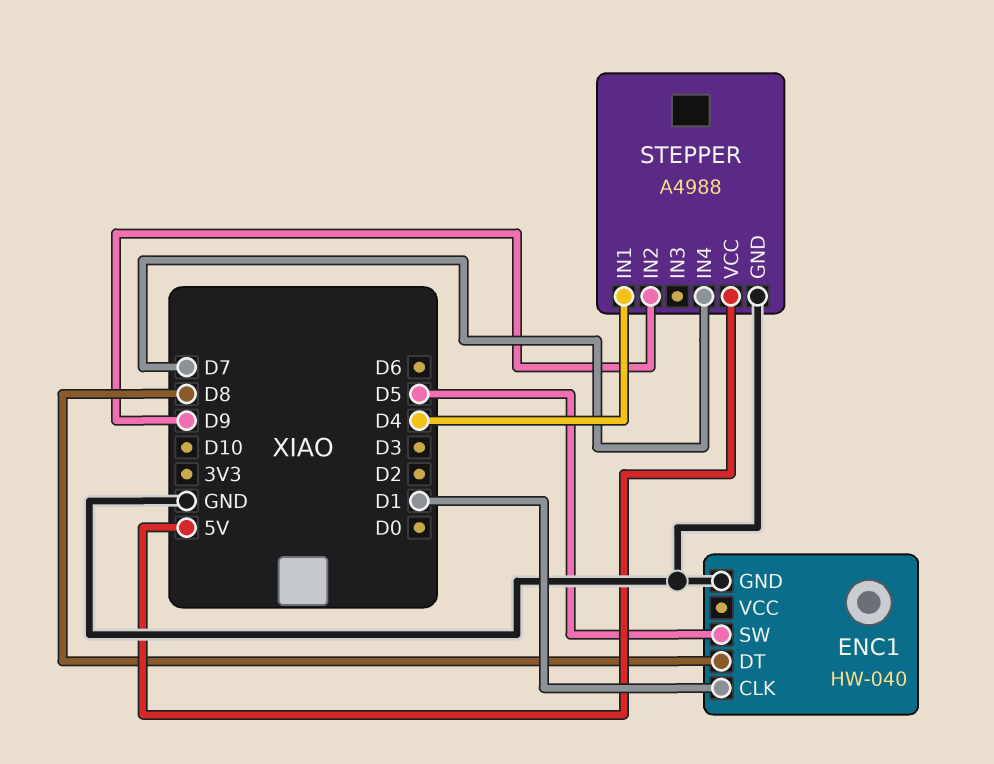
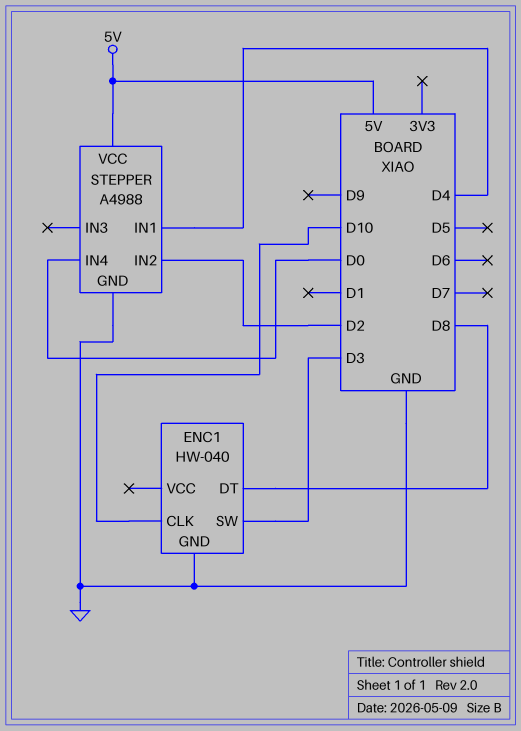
ENC1 pin CLK: D1 -> D10
ENC1 pin SW: D5 -> D3
STEPPER pin IN2: D9 -> D2
STEPPER pin IN4: D7 -> D0

